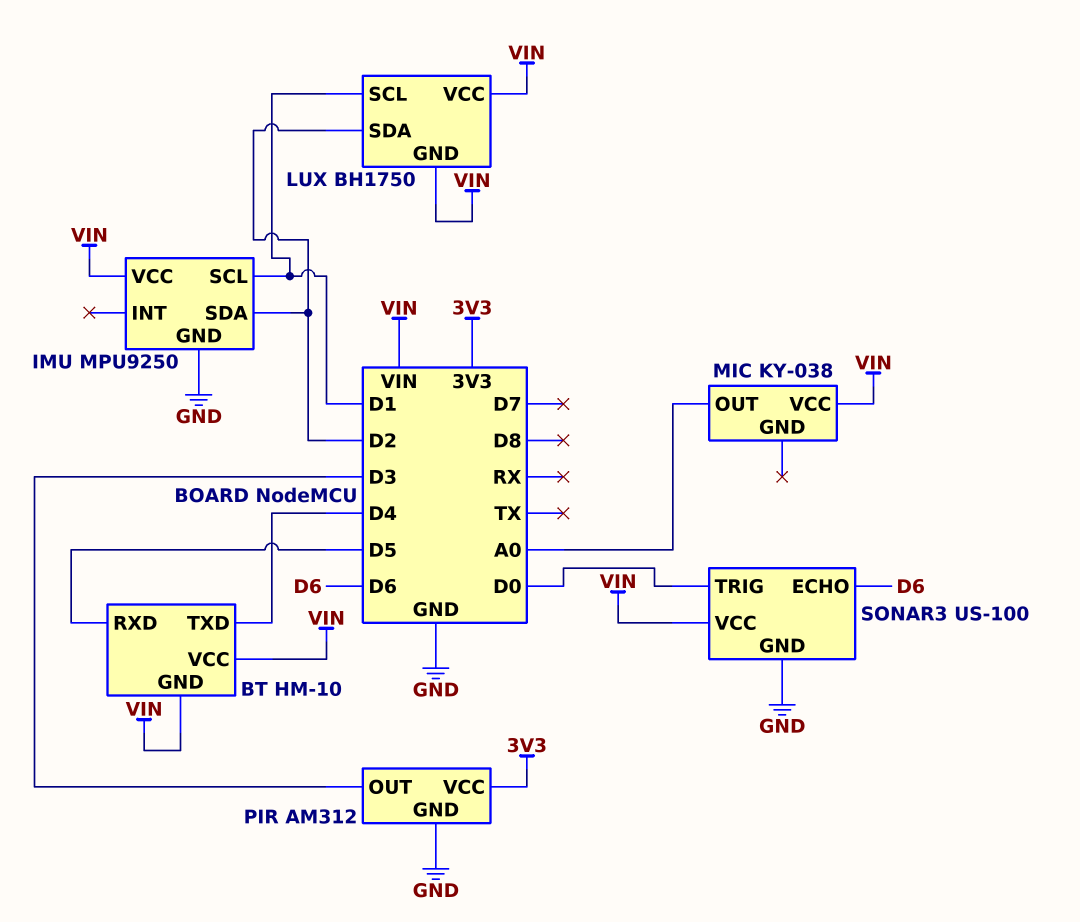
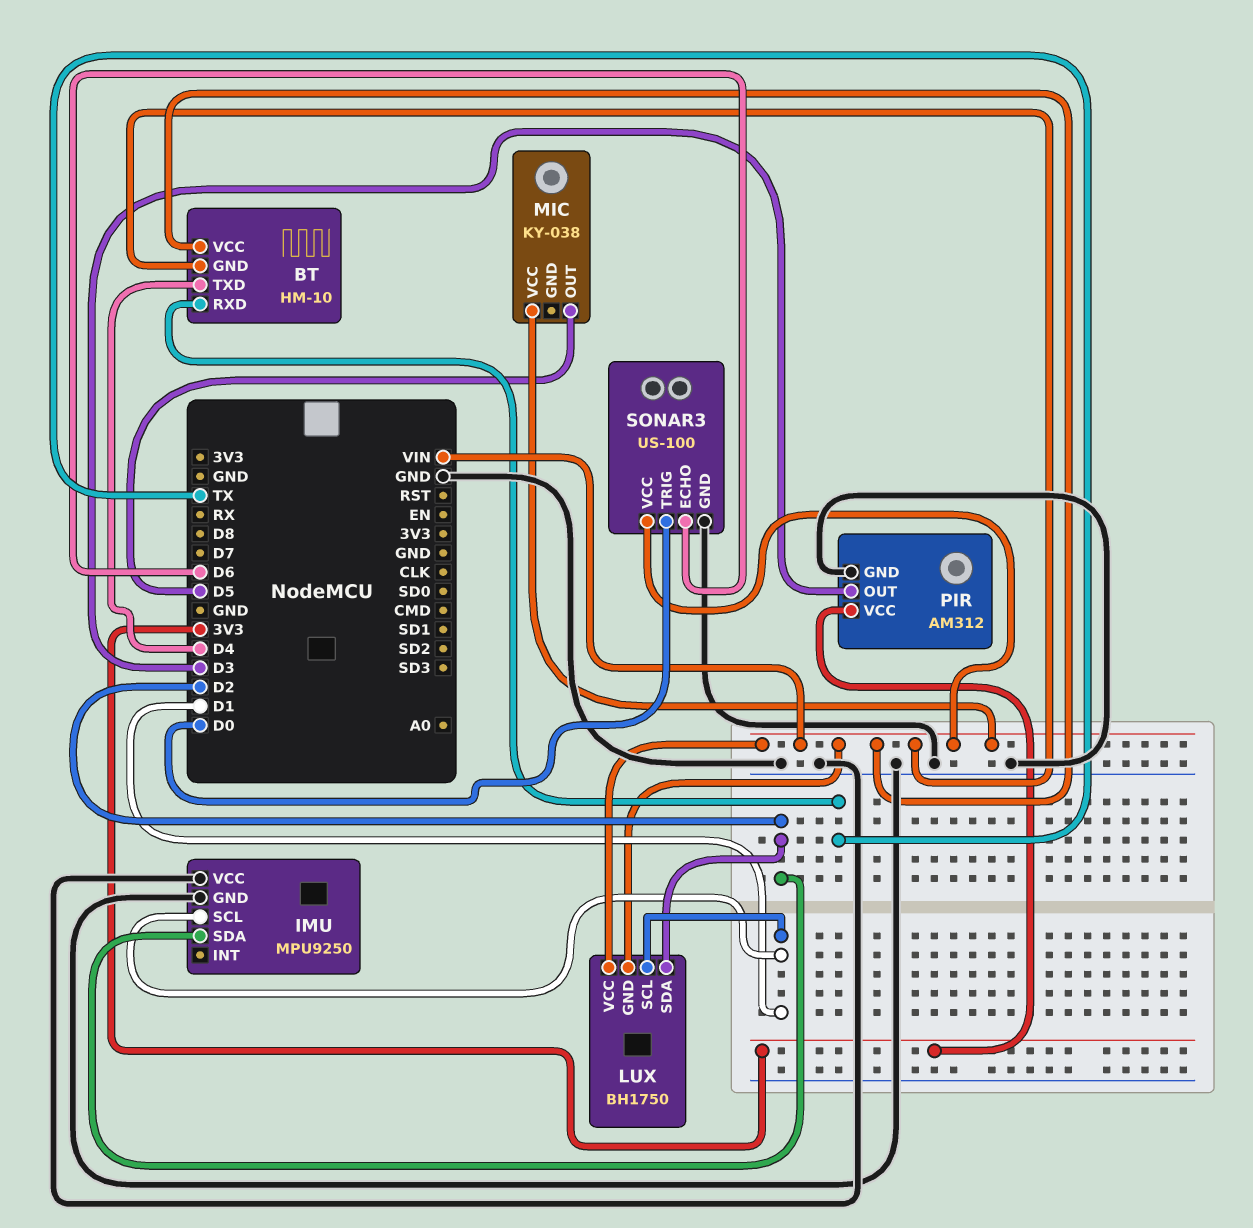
BT pin RXD: D5 -> TX
IMU pin VCC: VIN -> GND
MIC pin OUT: A0 -> D5

